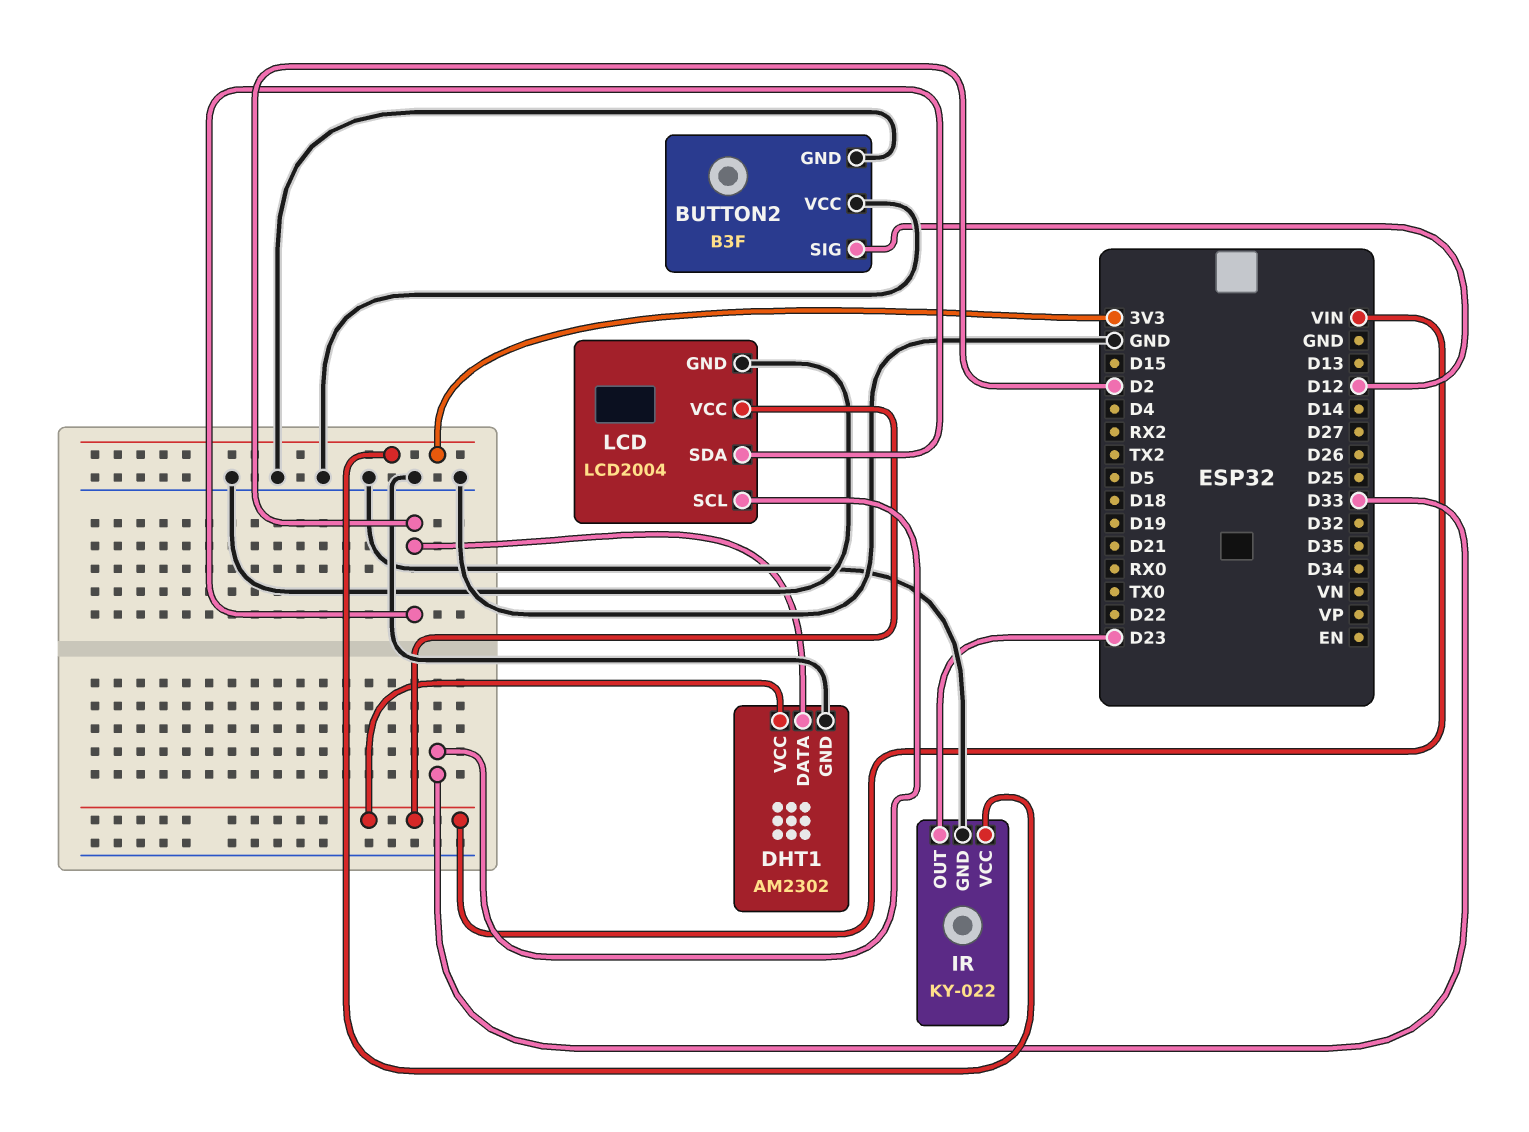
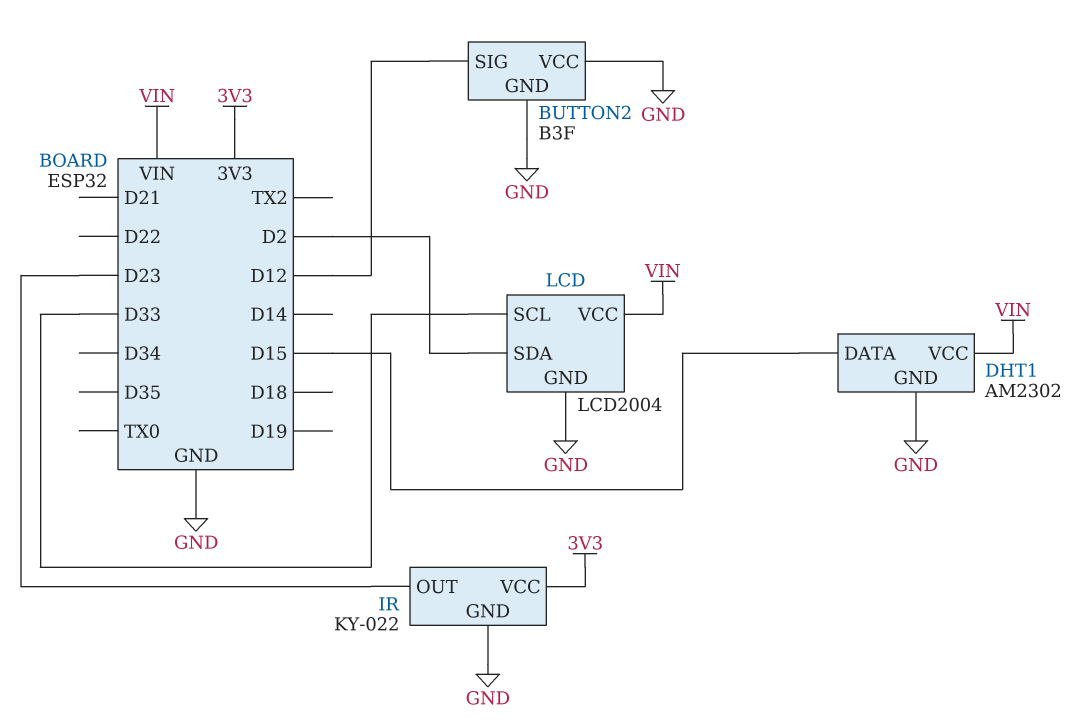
DHT1 pin DATA: D2 -> D15

